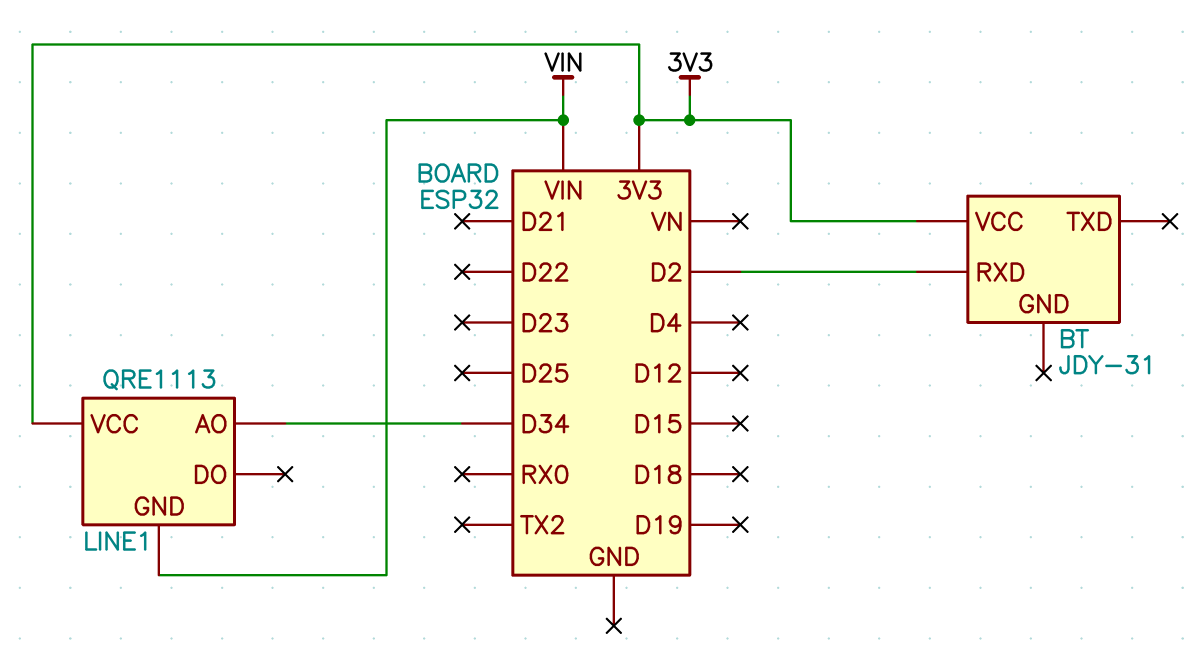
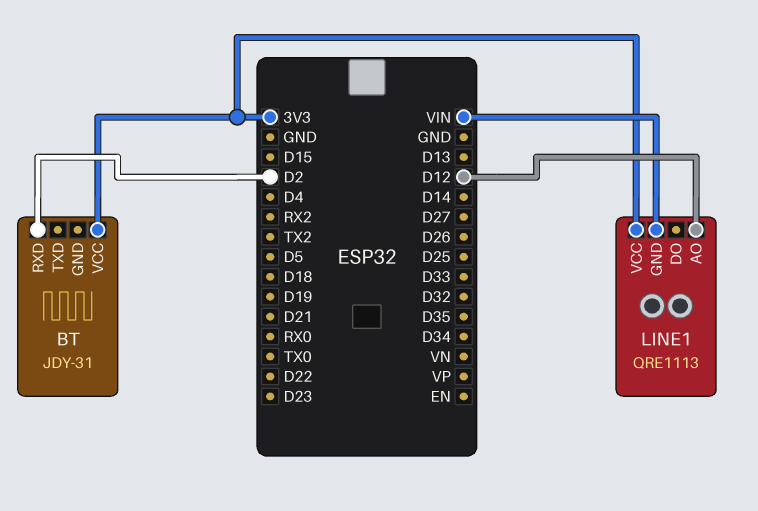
LINE1 pin AO: D34 -> D12

